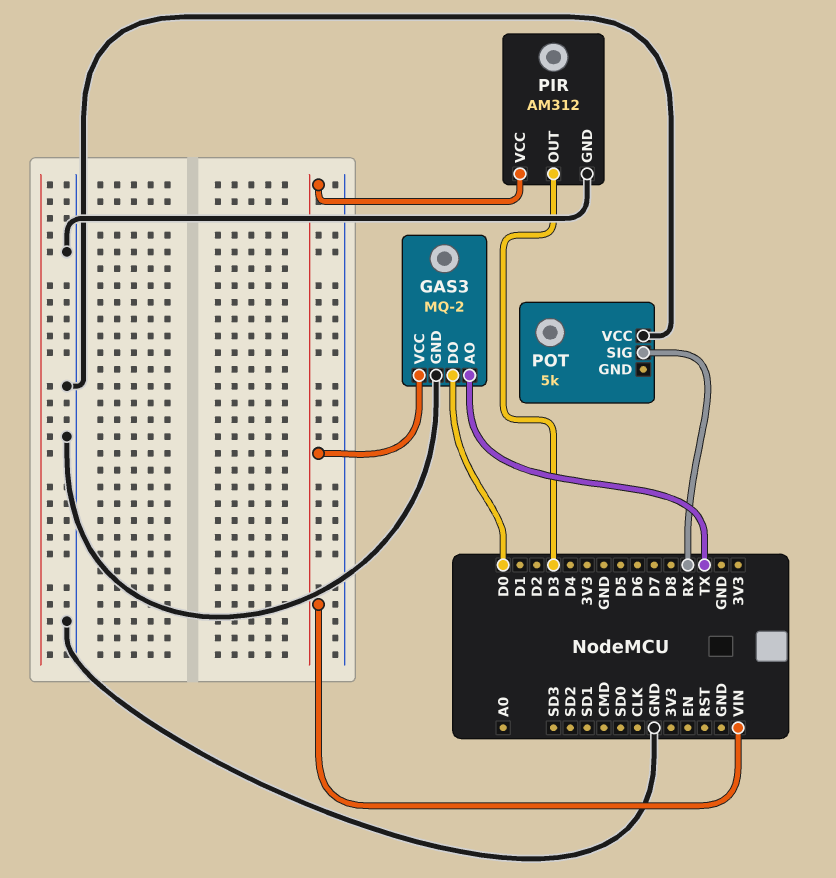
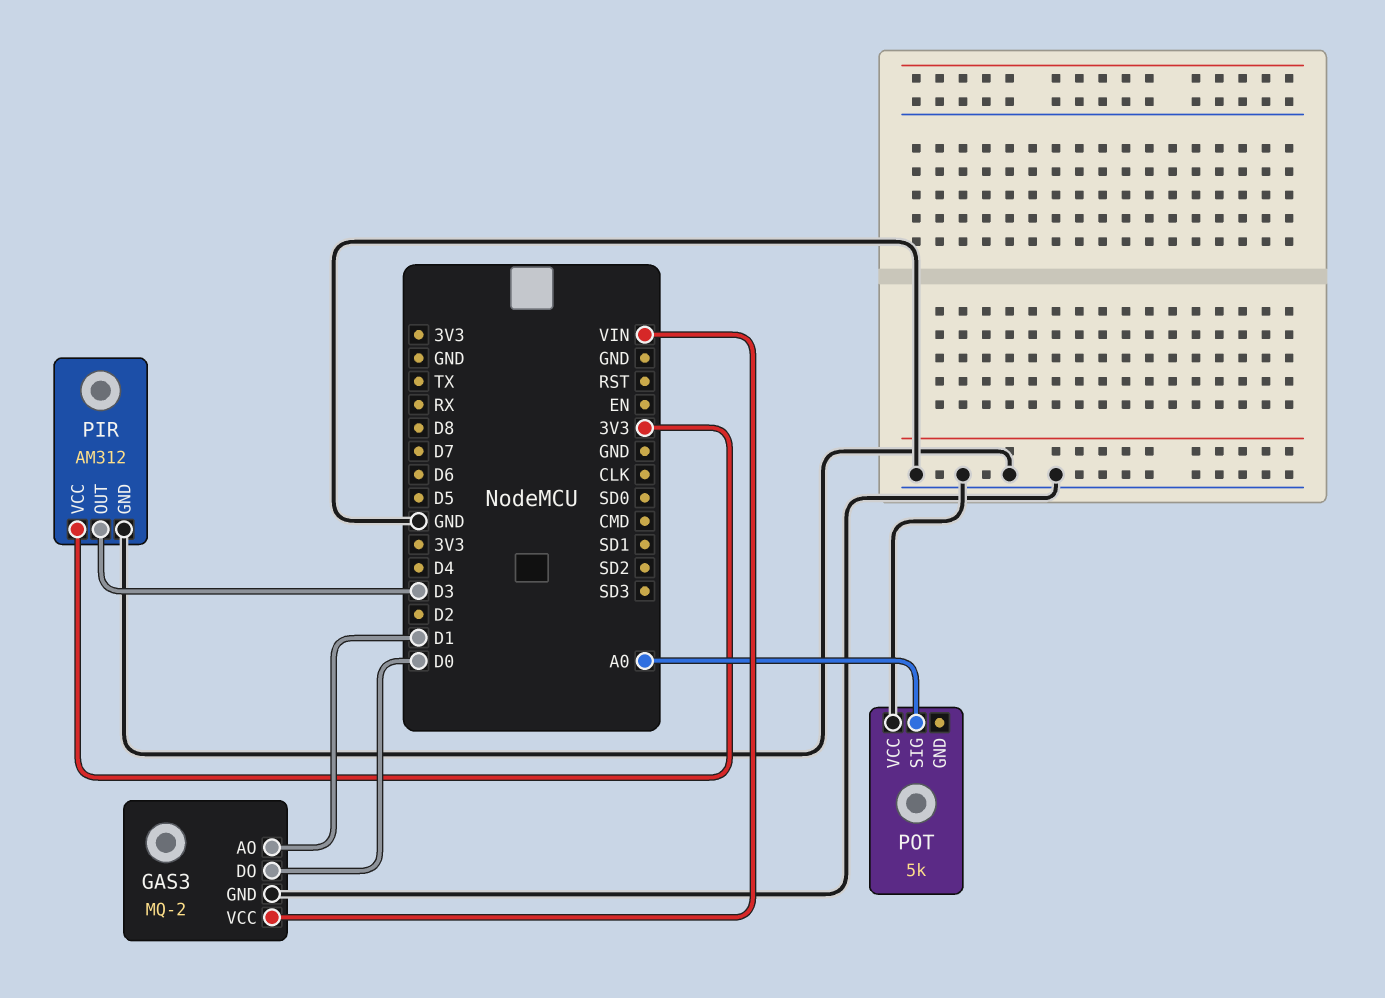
GAS3 pin AO: TX -> D1
PIR pin VCC: VIN -> 3V3
POT pin SIG: RX -> A0

